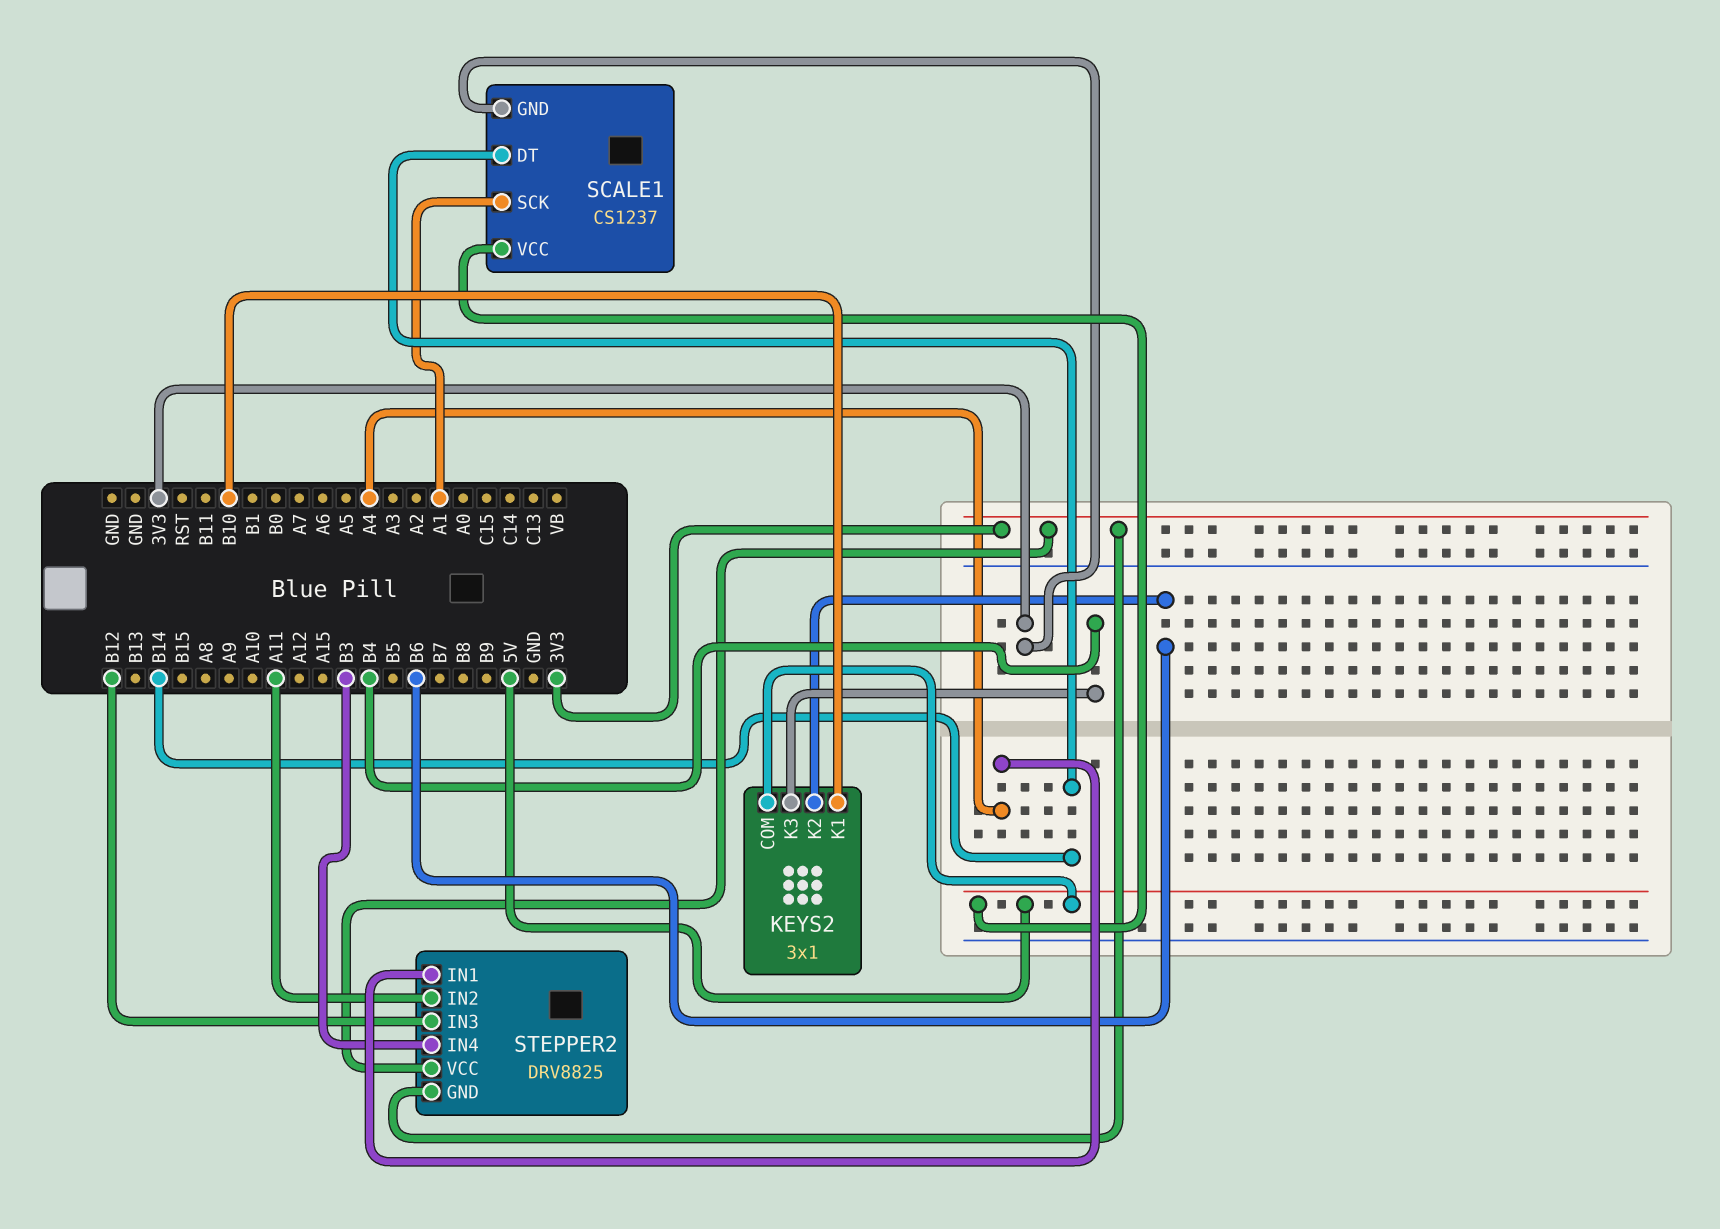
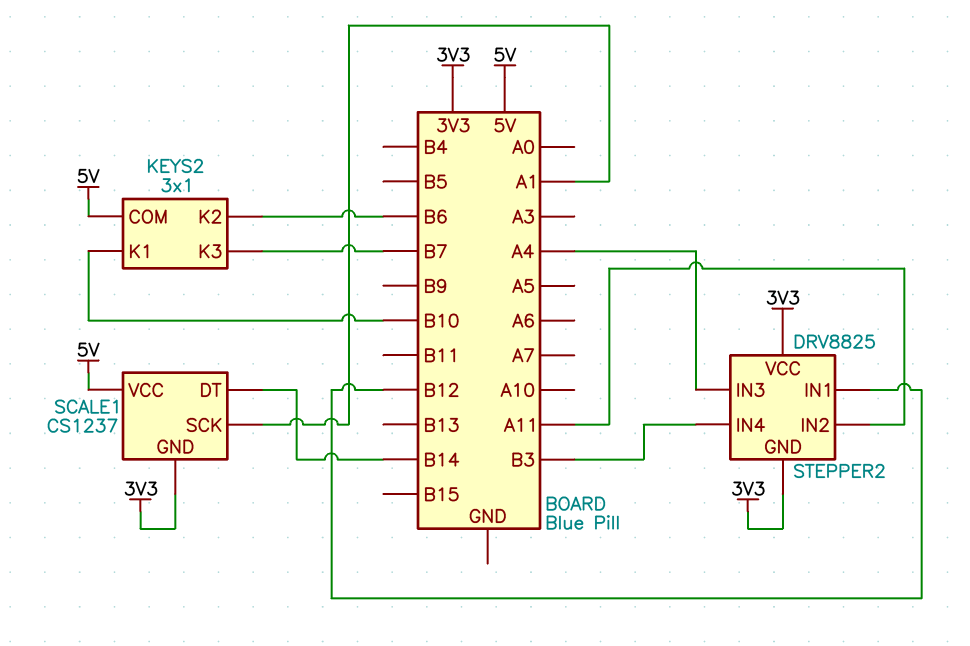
KEYS2 pin K3: B4 -> B7
STEPPER2 pin IN1: A4 -> B12
STEPPER2 pin IN3: B12 -> A4

